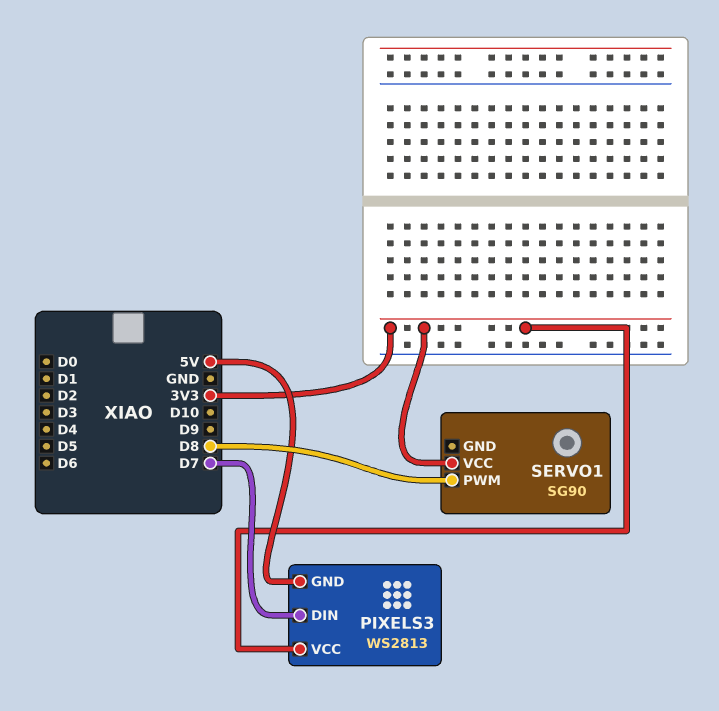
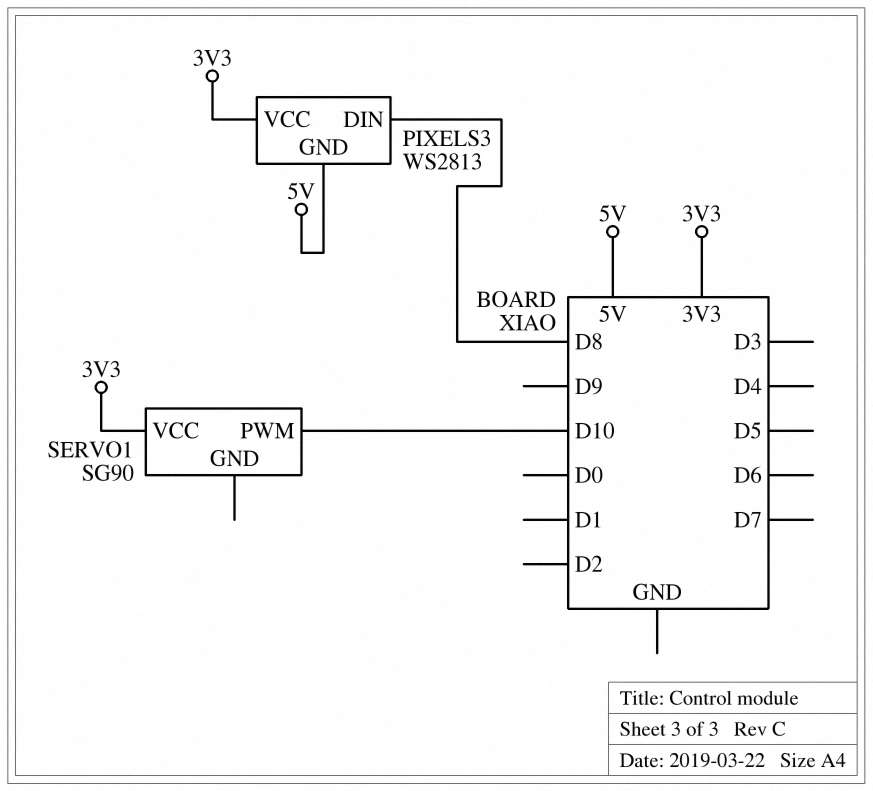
PIXELS3 pin DIN: D7 -> D8
SERVO1 pin PWM: D8 -> D10

